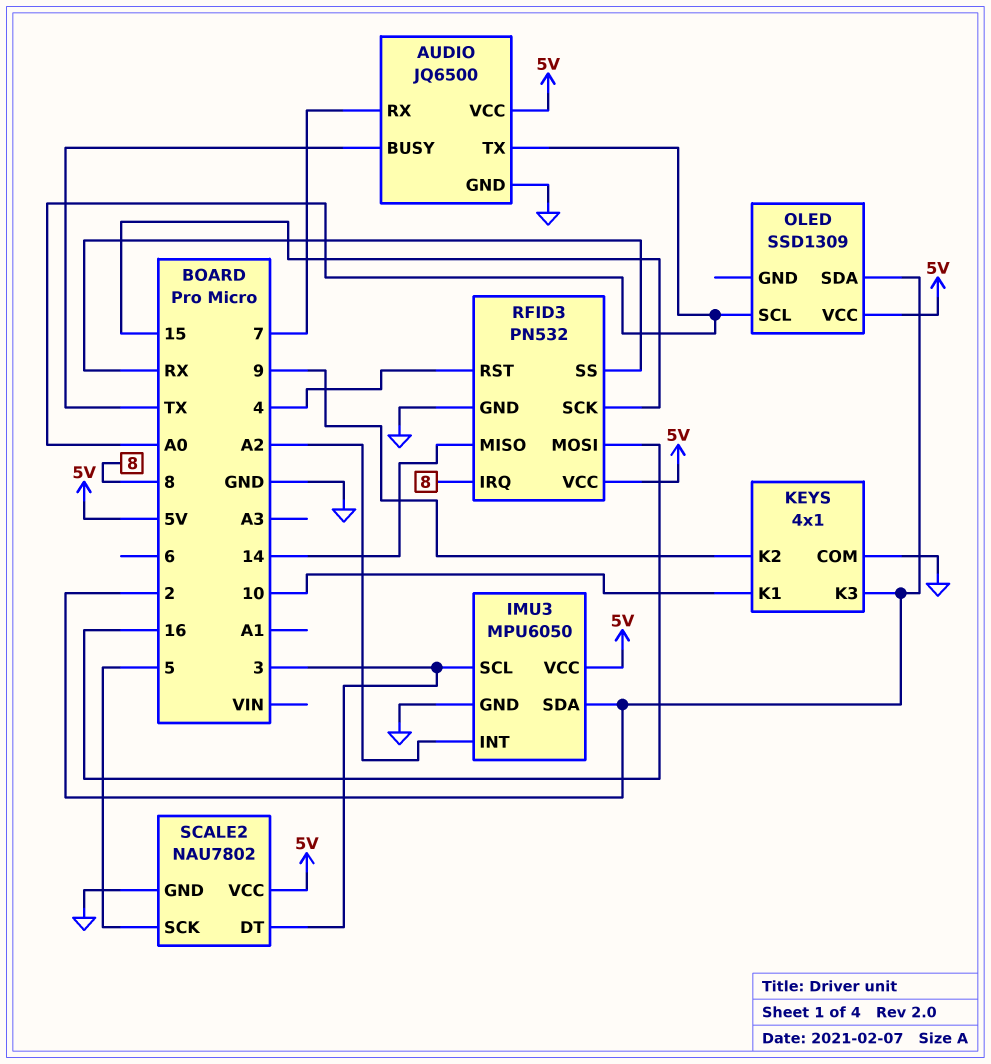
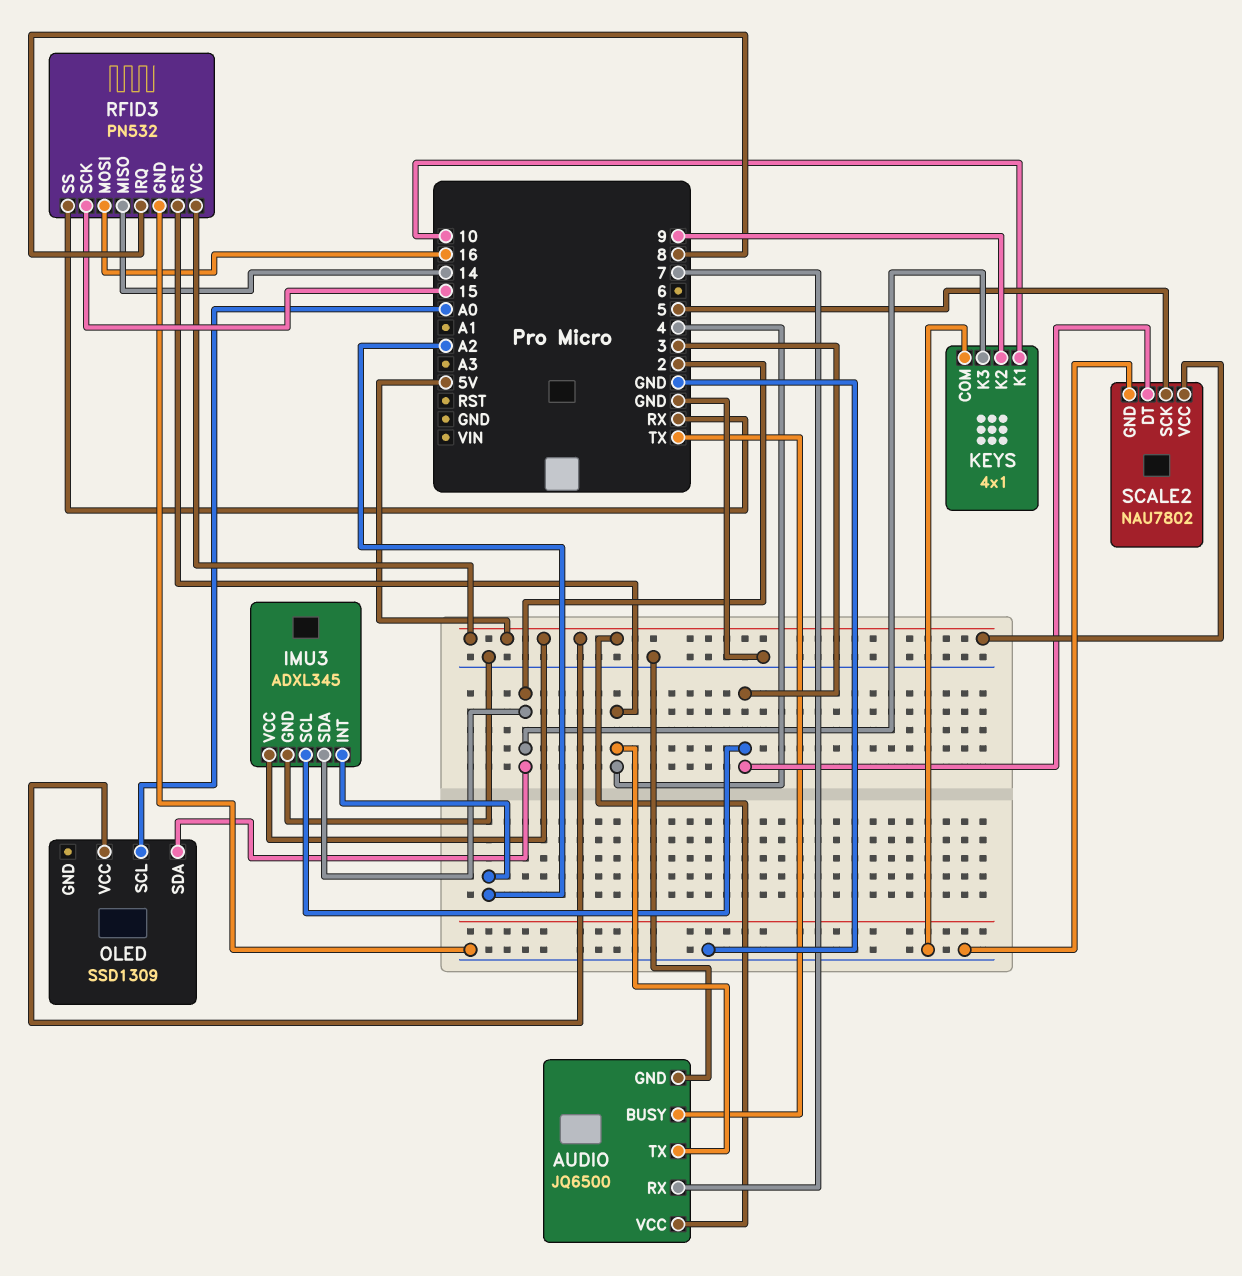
AUDIO pin TX: A0 -> 4
IMU3: MPU6050 -> ADXL345

